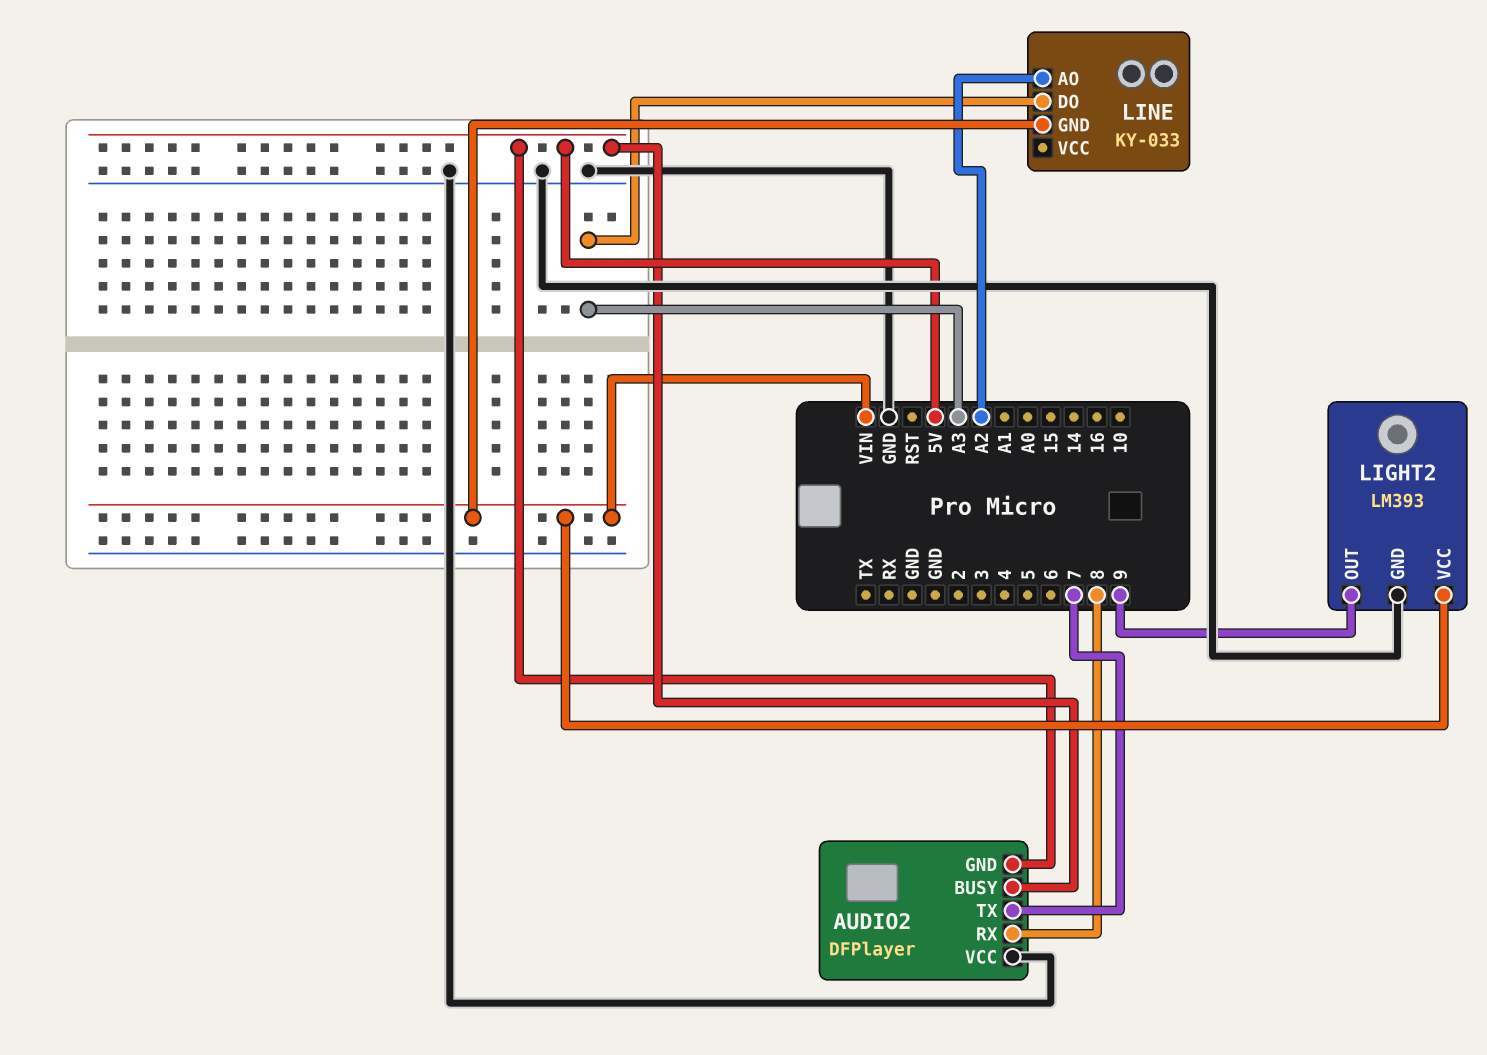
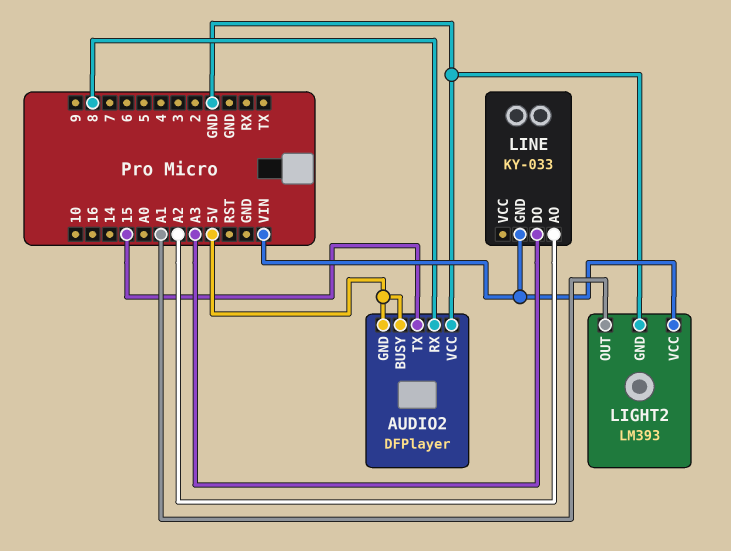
AUDIO2 pin TX: 7 -> 15
LIGHT2 pin OUT: 9 -> A1

